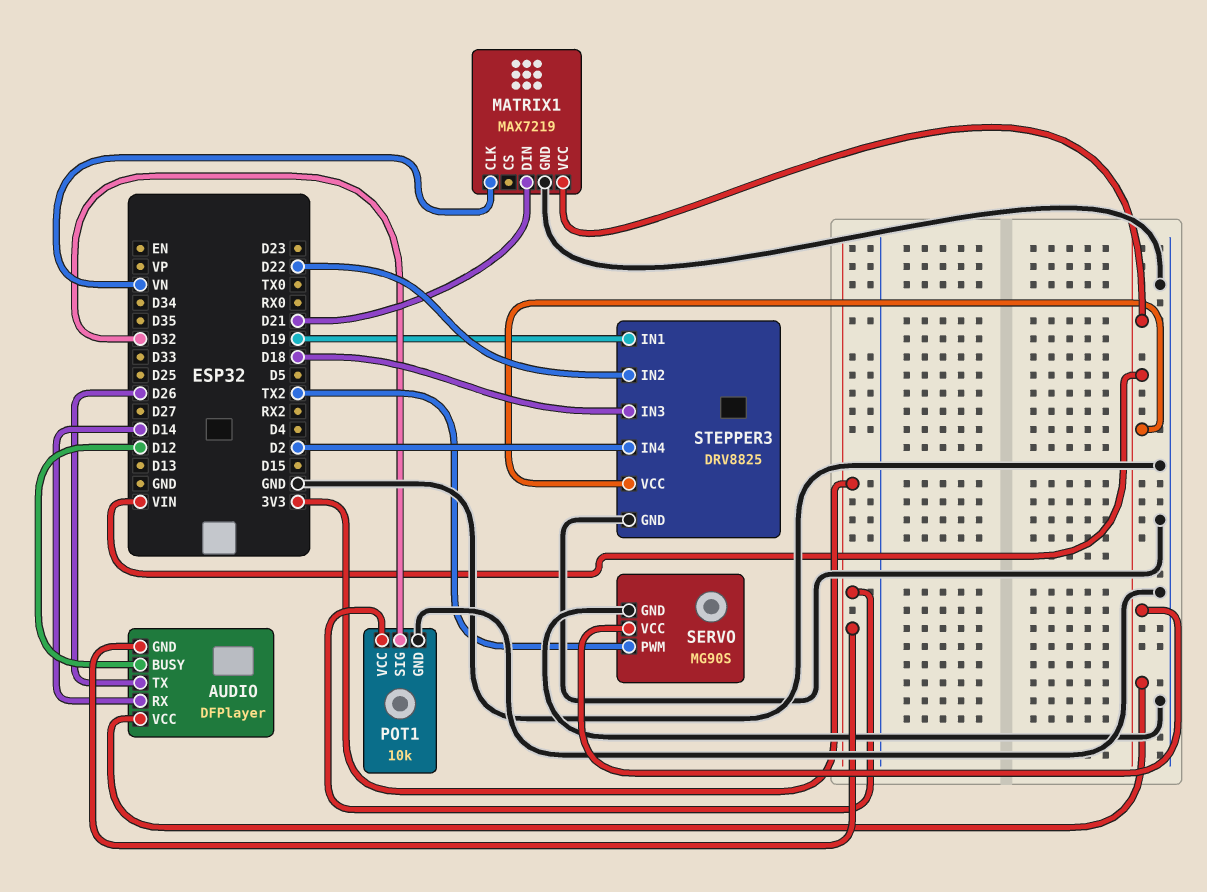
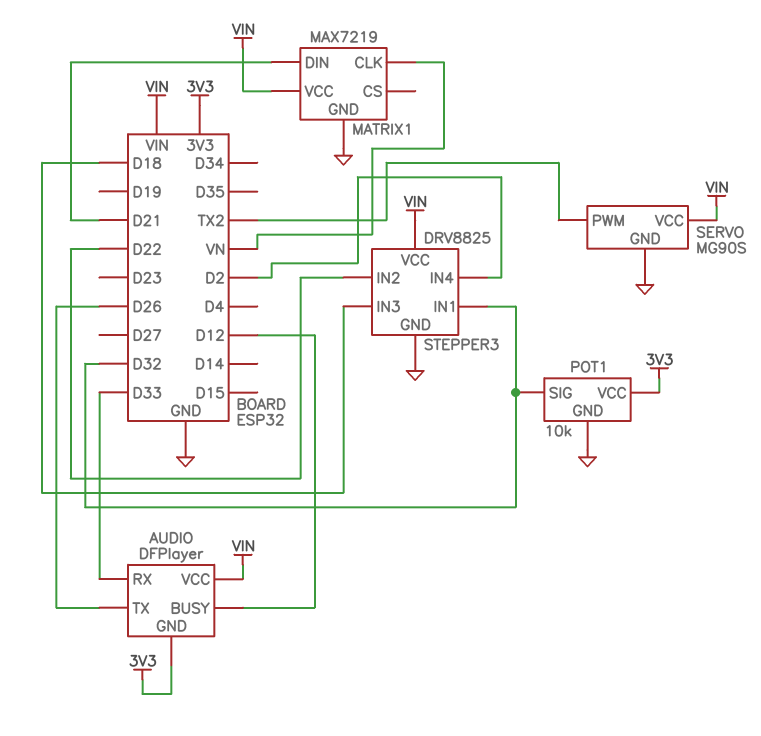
AUDIO pin RX: D14 -> D33
STEPPER3 pin IN1: D19 -> D32

